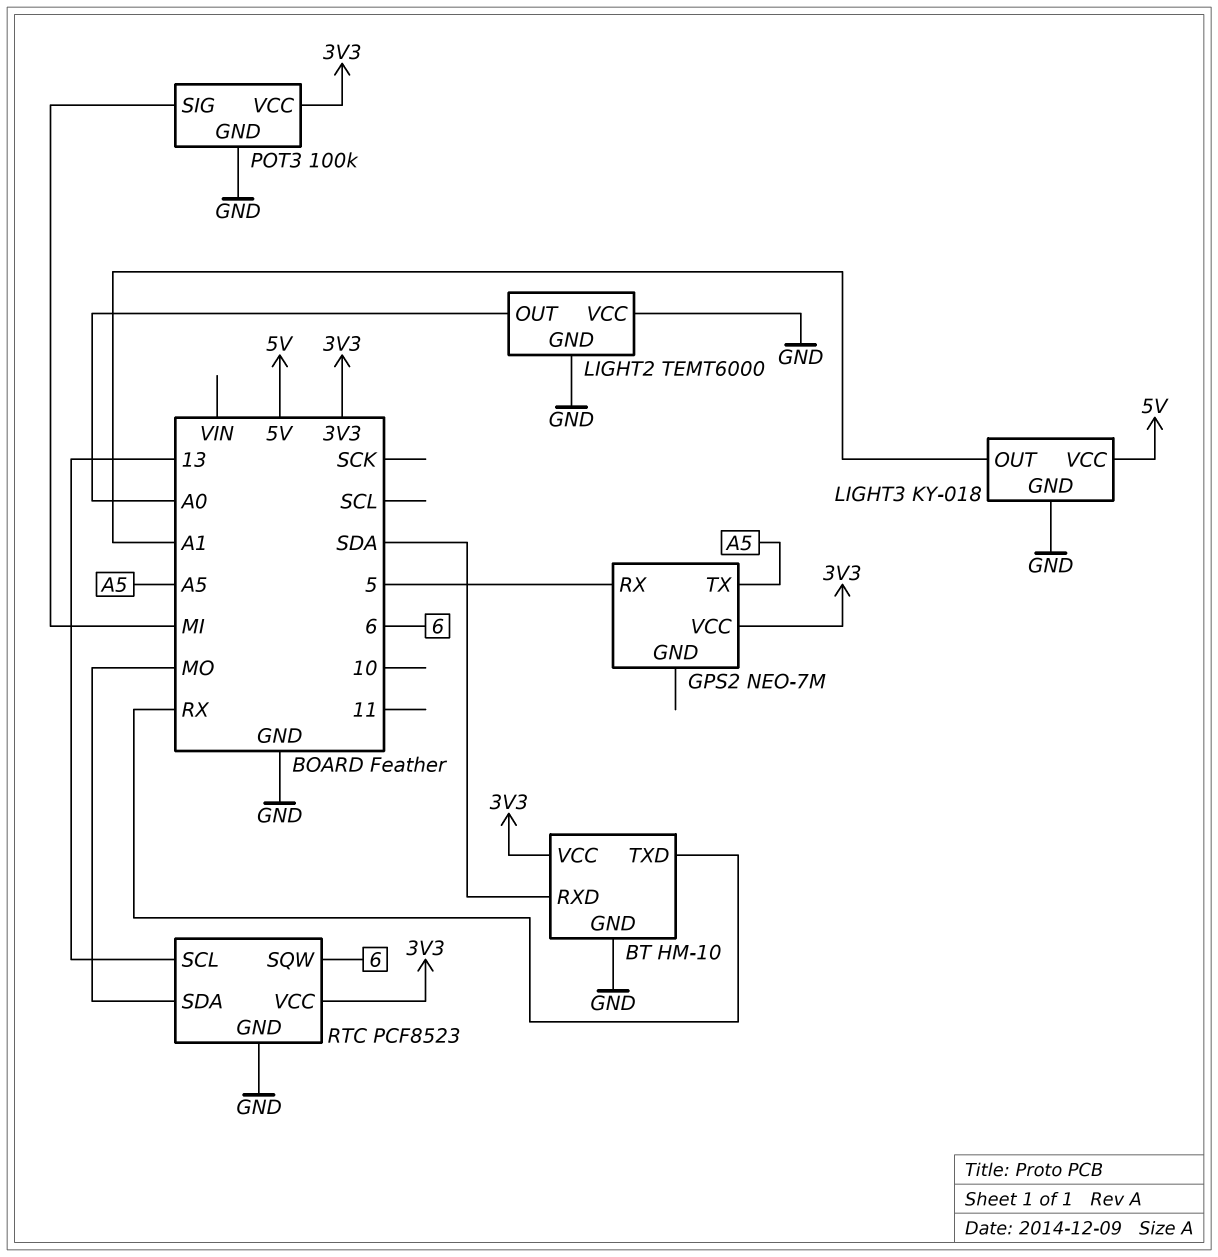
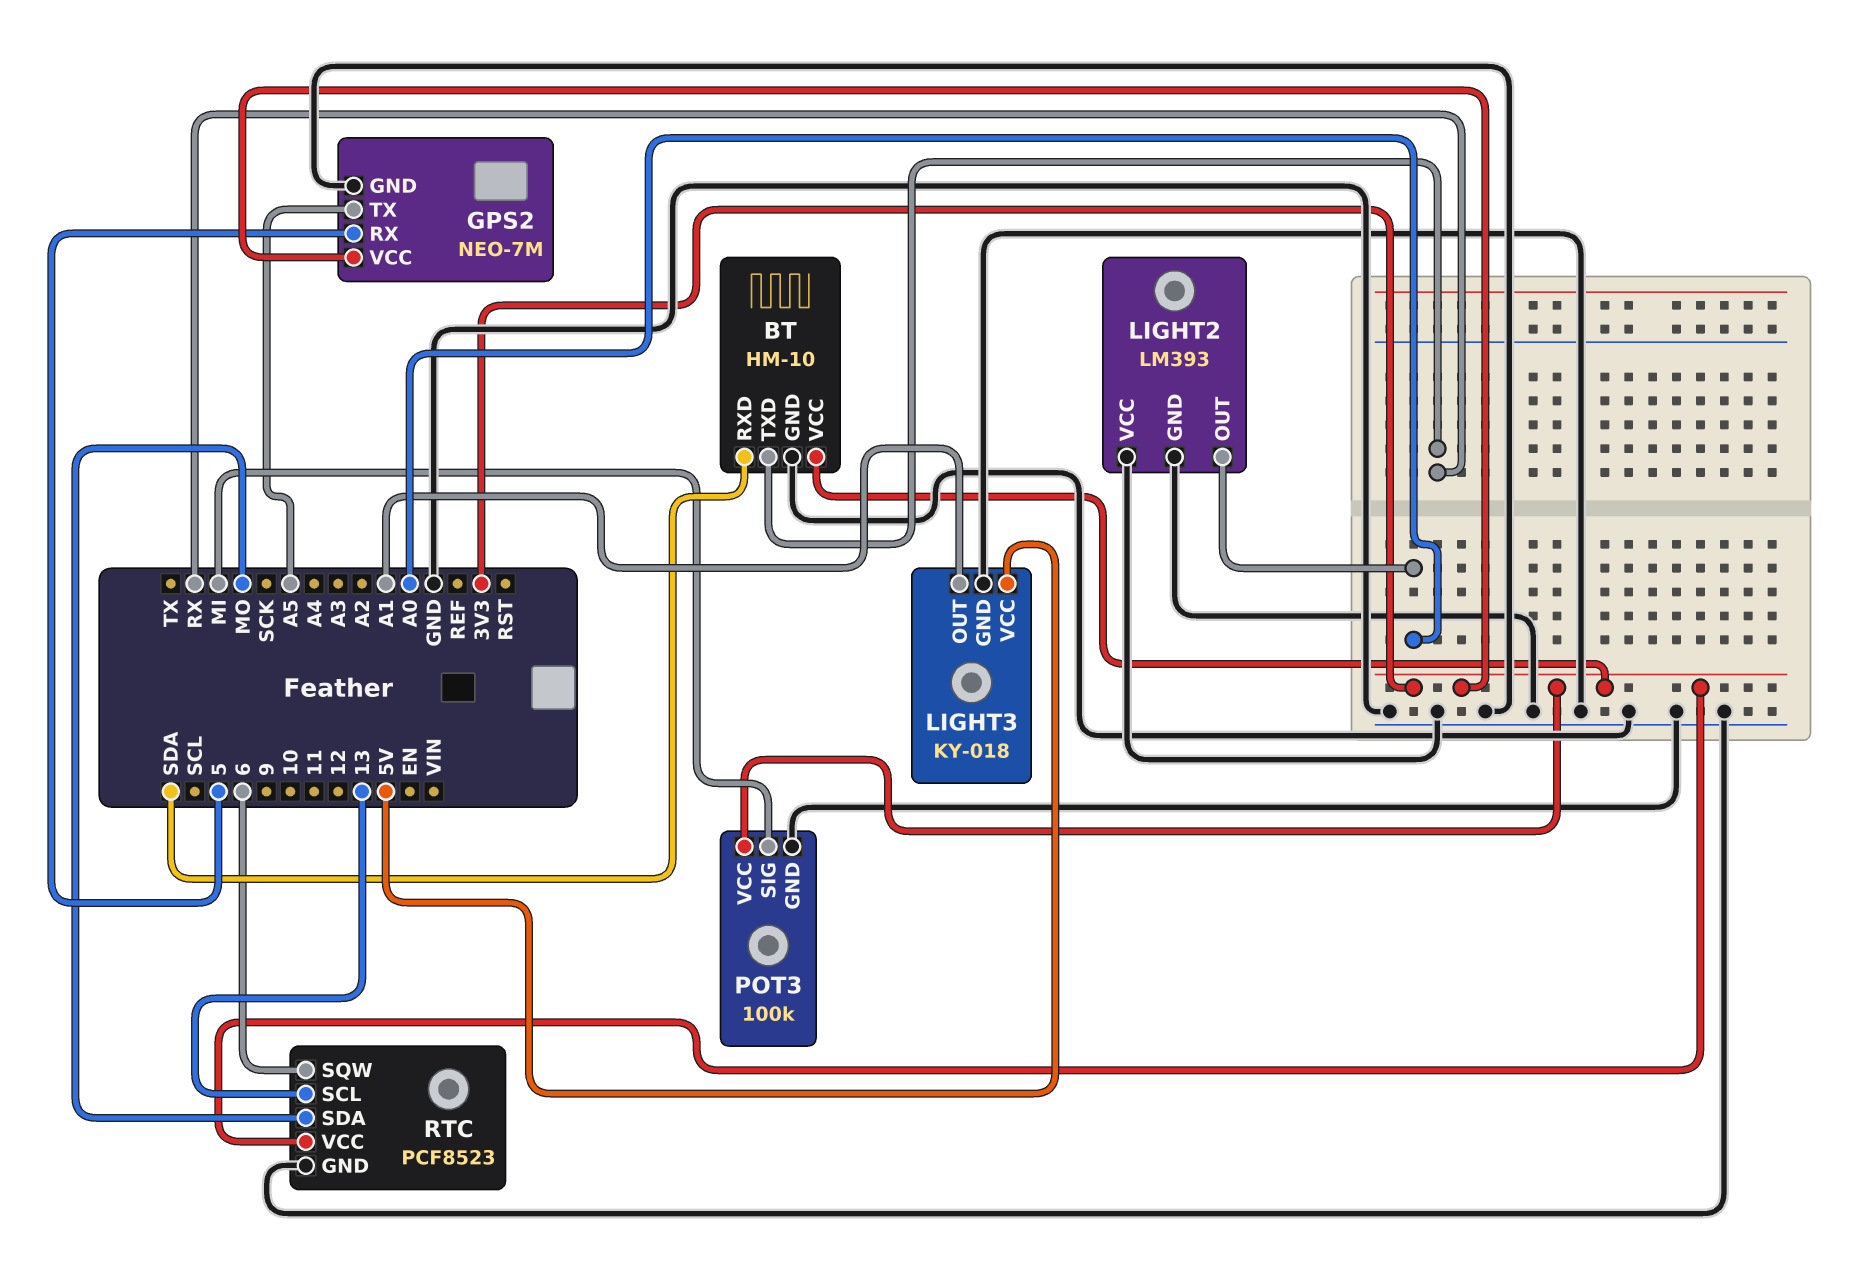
GPS2 pin GND: none -> GND
LIGHT2: TEMT6000 -> LM393

